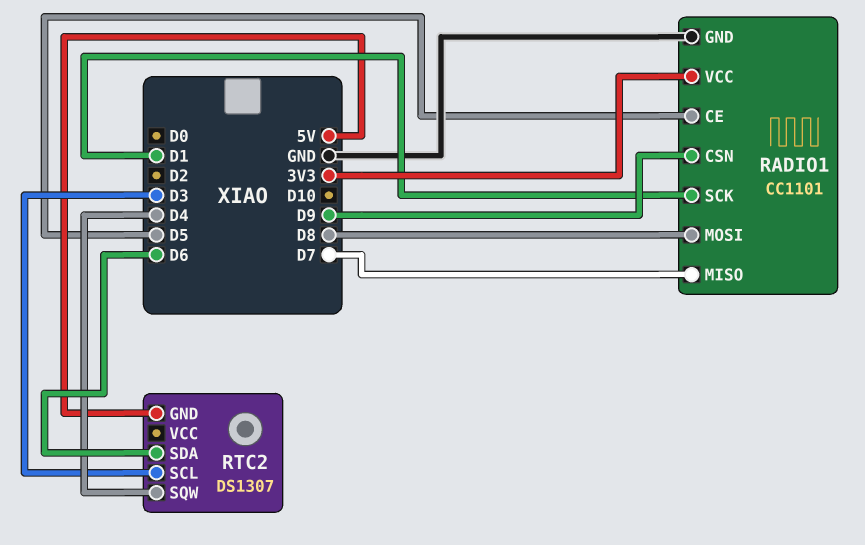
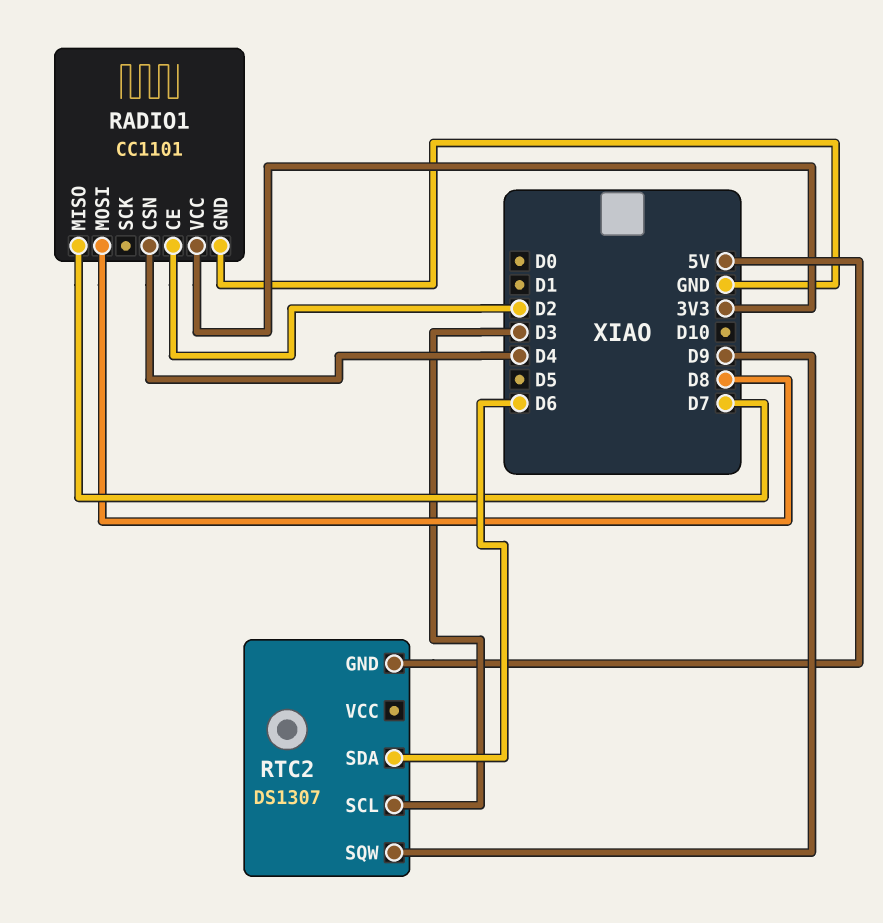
RADIO1 pin CE: D5 -> D2
RADIO1 pin CSN: D9 -> D4
RADIO1 pin SCK: D1 -> none
RTC2 pin SQW: D4 -> D9

